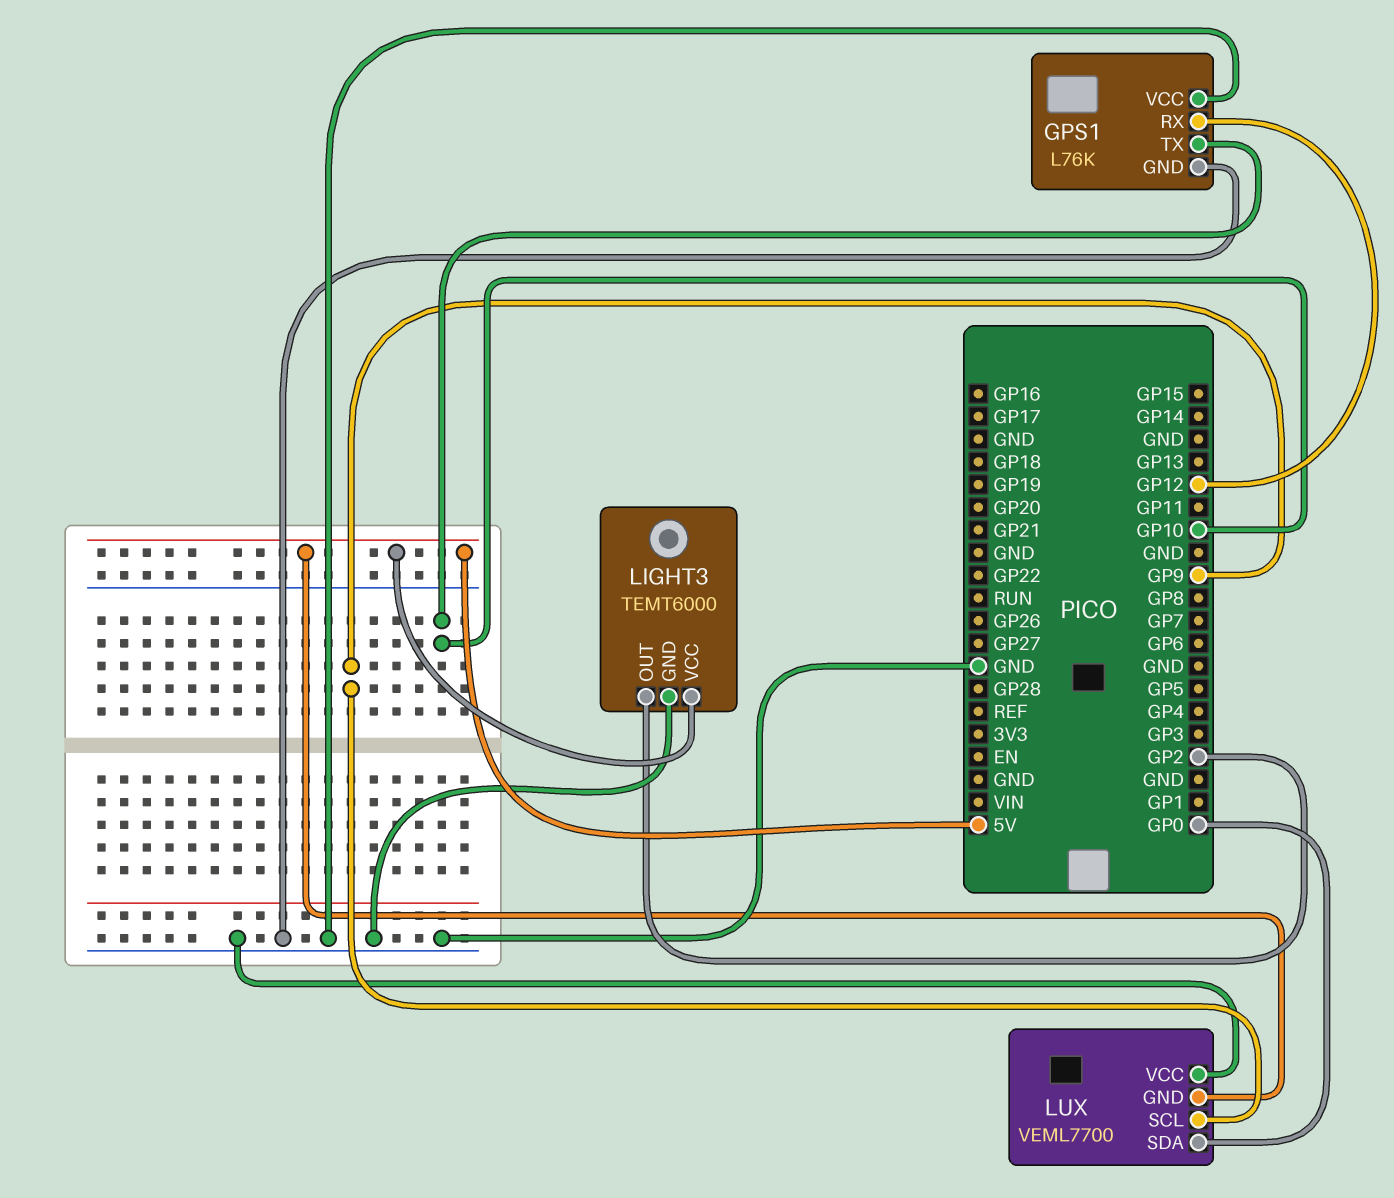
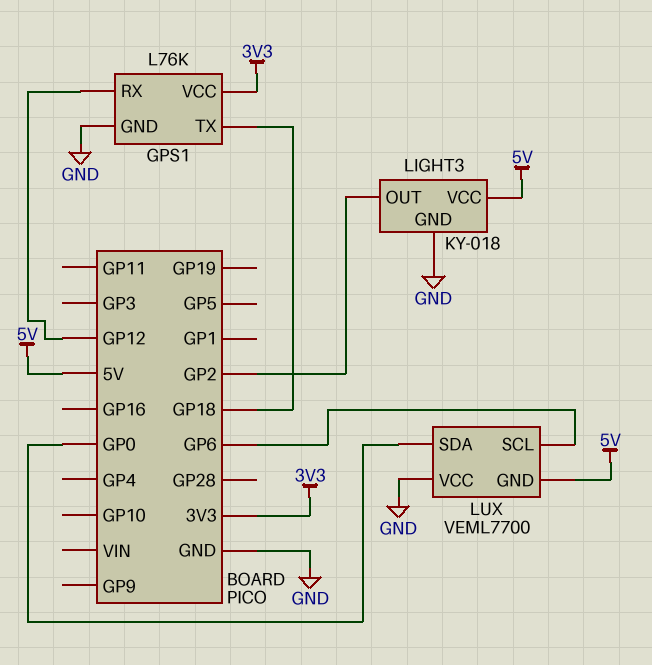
GPS1 pin TX: GP10 -> GP18
GPS1 pin VCC: GND -> 3V3
LIGHT3: TEMT6000 -> KY-018
LUX pin SCL: GP9 -> GP6

